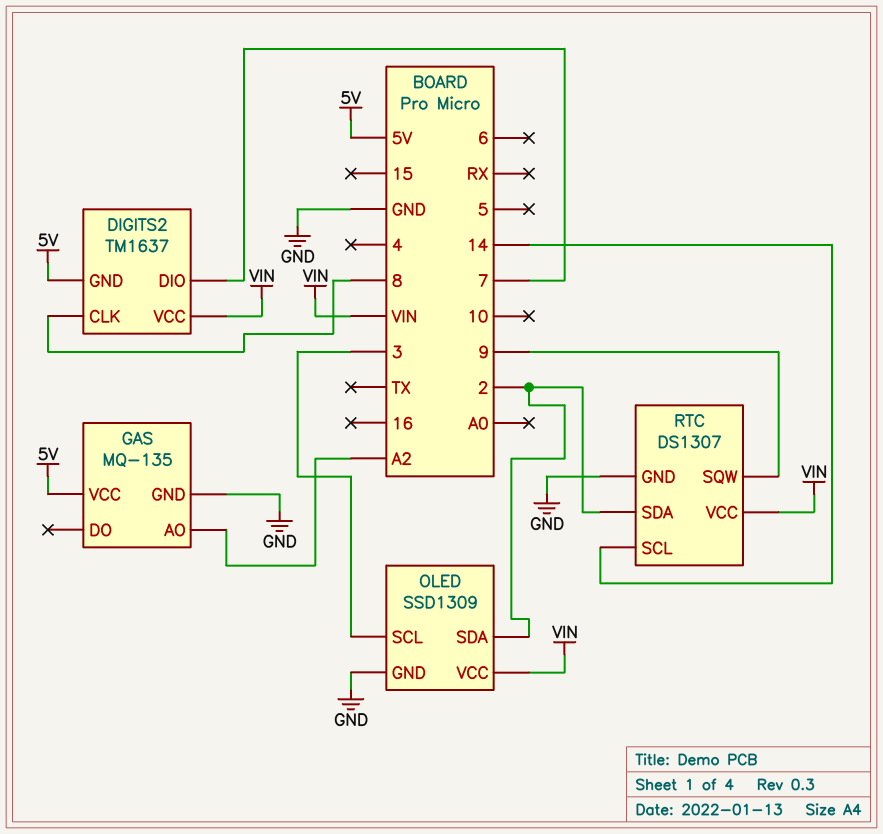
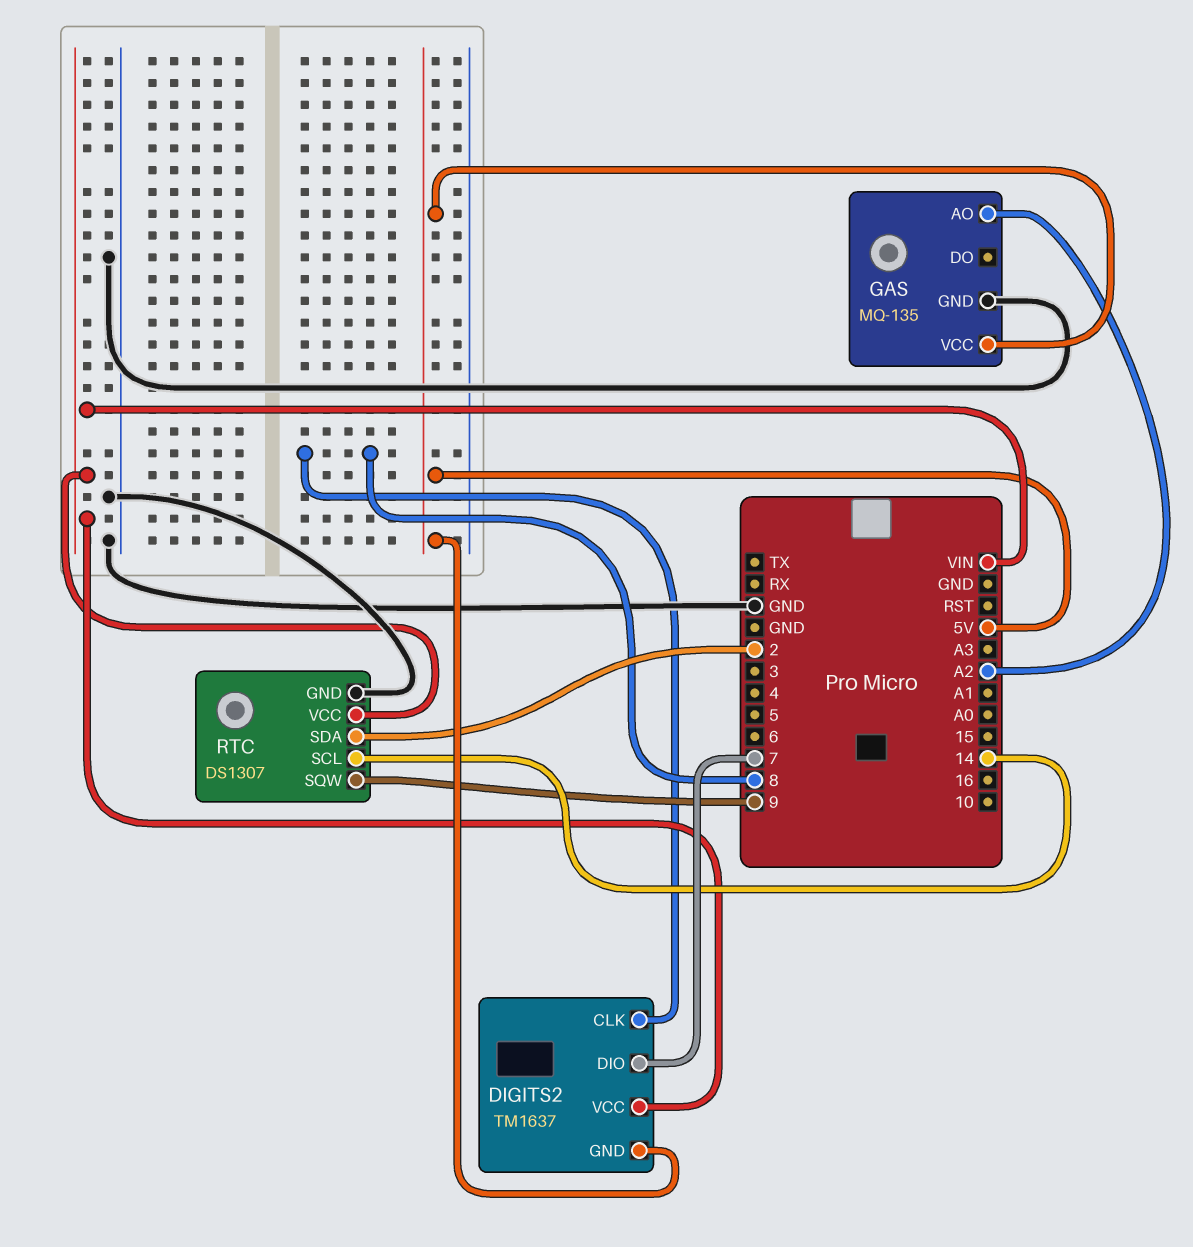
OLED: SSD1309 -> none
OLED pin GND: GND -> none
OLED pin SCL: 3 -> none
OLED pin SDA: 2 -> none
OLED pin VCC: VIN -> none

